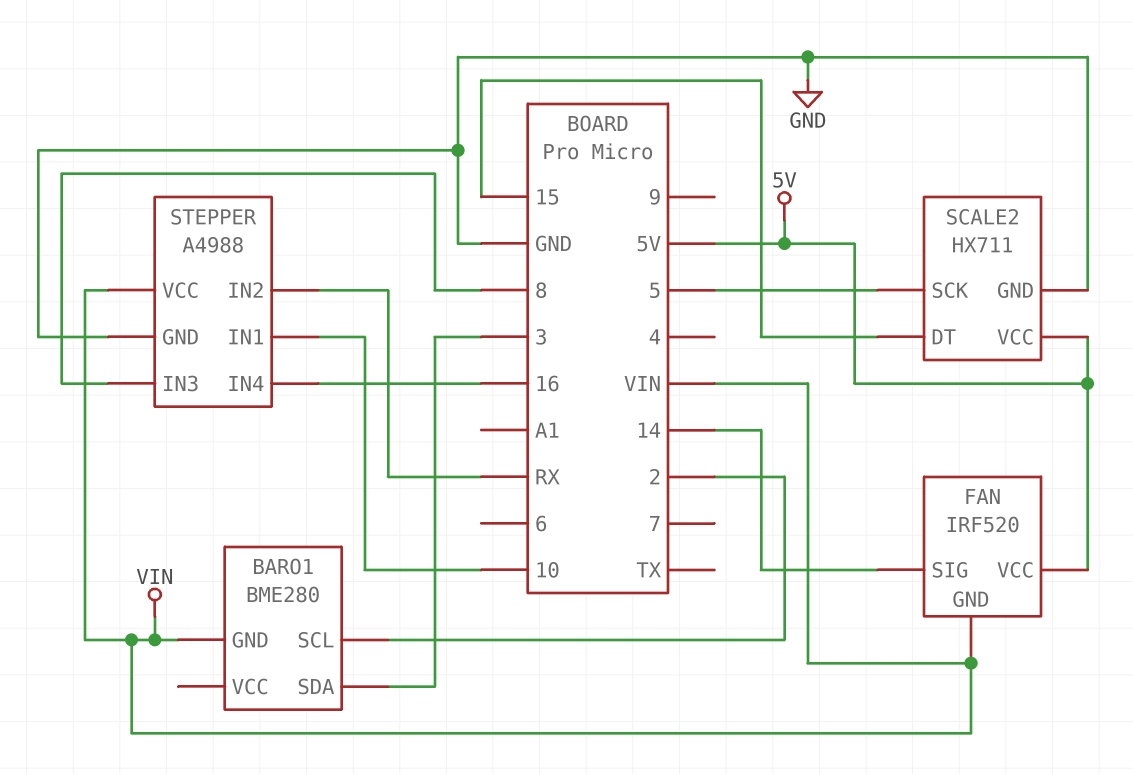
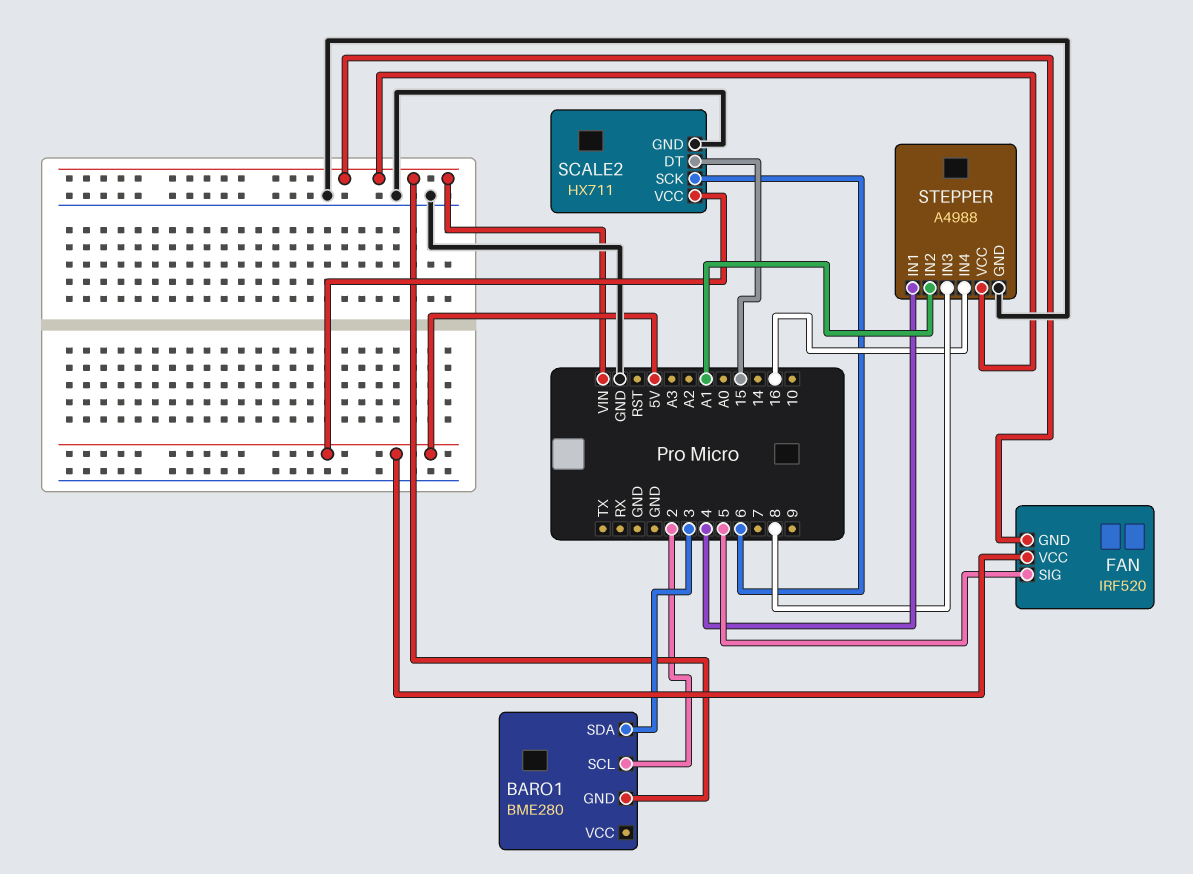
FAN pin SIG: 14 -> 5
SCALE2 pin SCK: 5 -> 6
STEPPER pin IN1: 10 -> 4
STEPPER pin IN2: RX -> A1

